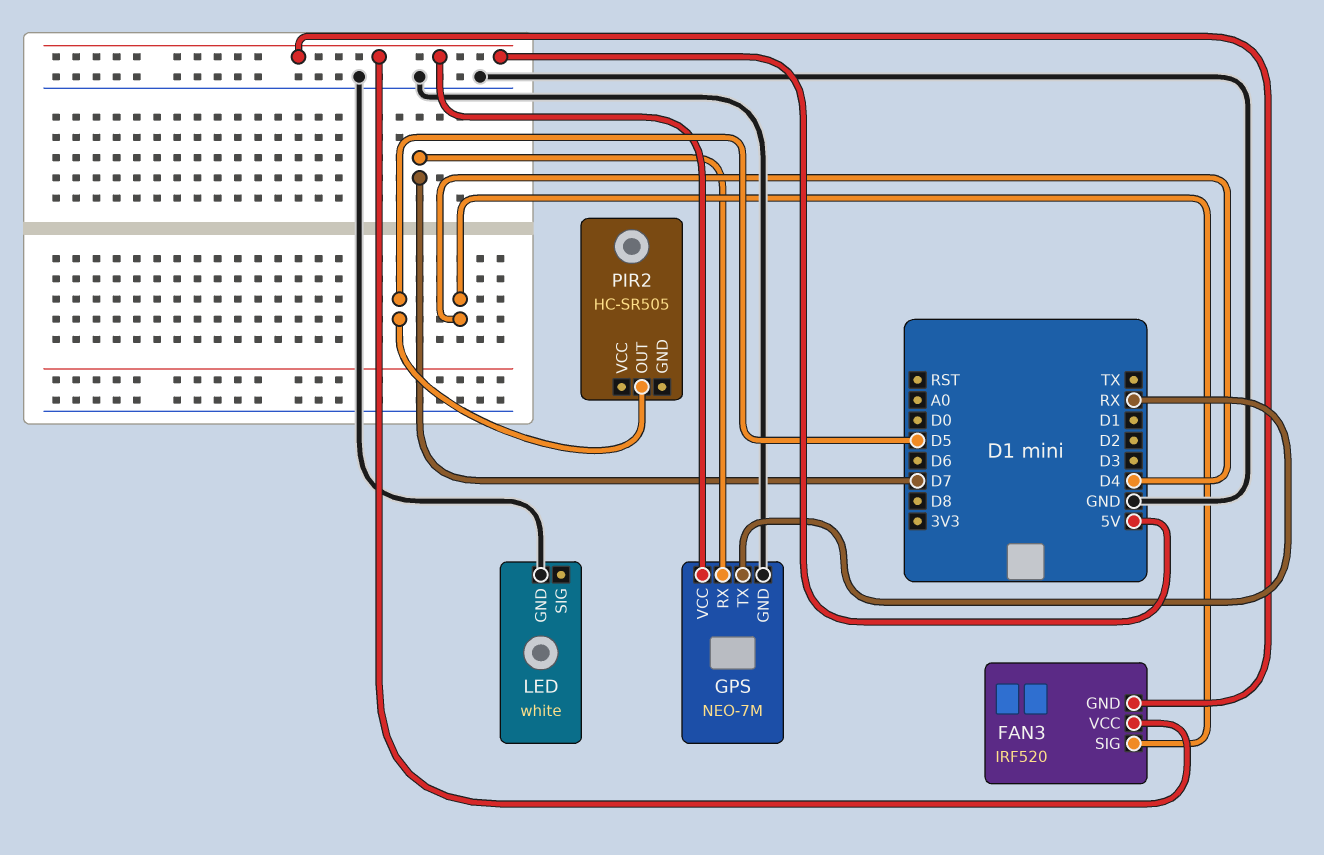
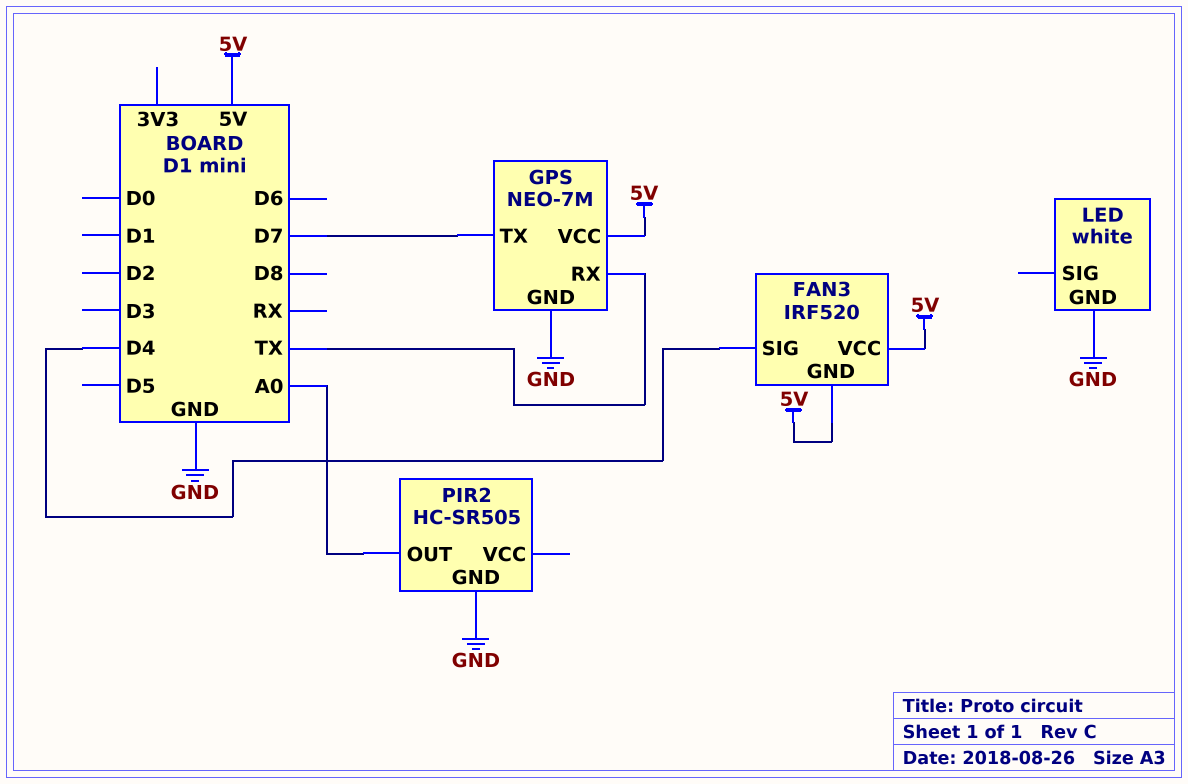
GPS pin RX: D7 -> TX
GPS pin TX: RX -> D7
PIR2 pin GND: none -> GND
PIR2 pin OUT: D5 -> A0

